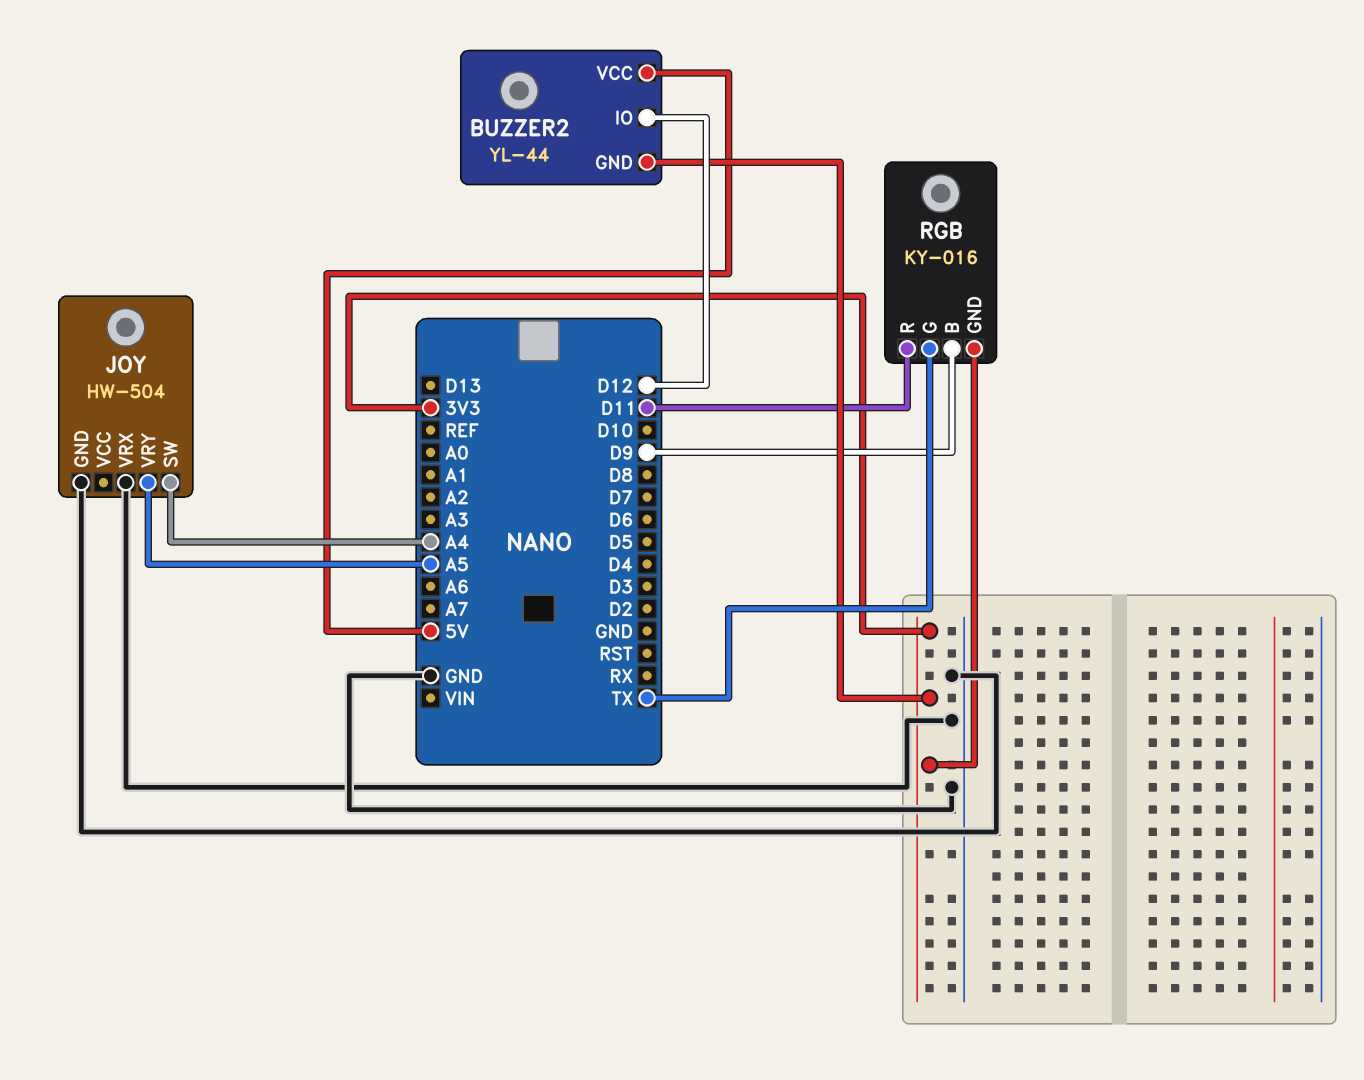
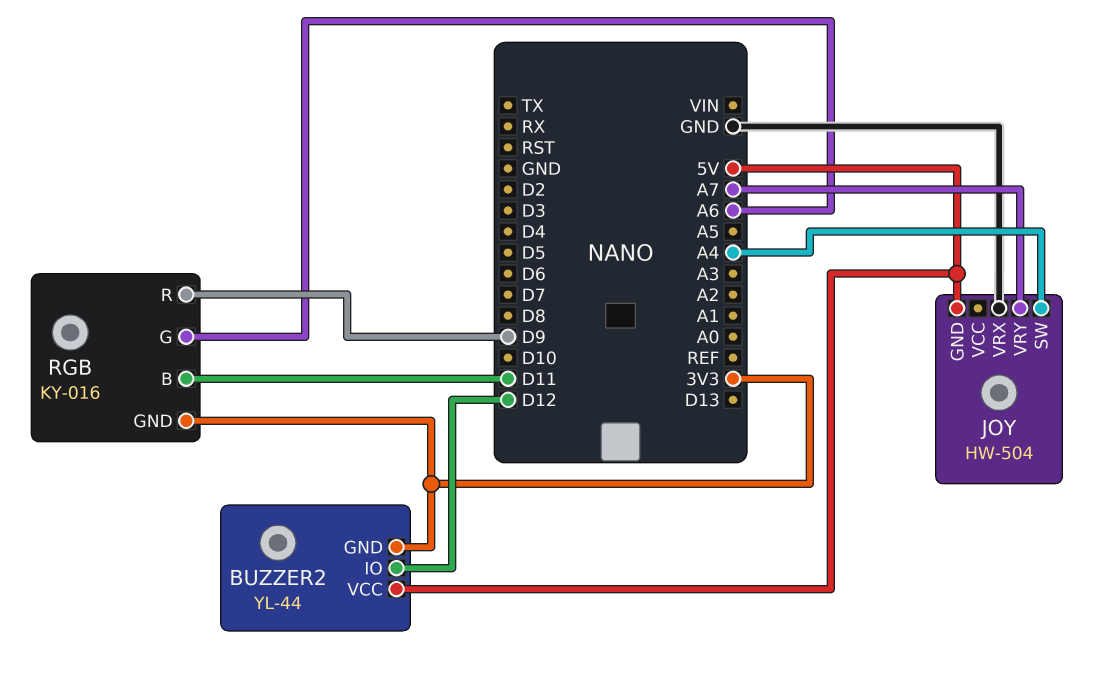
JOY pin GND: GND -> 5V
JOY pin VRY: A5 -> A7
RGB pin B: D9 -> D11
RGB pin G: TX -> A6
RGB pin R: D11 -> D9

